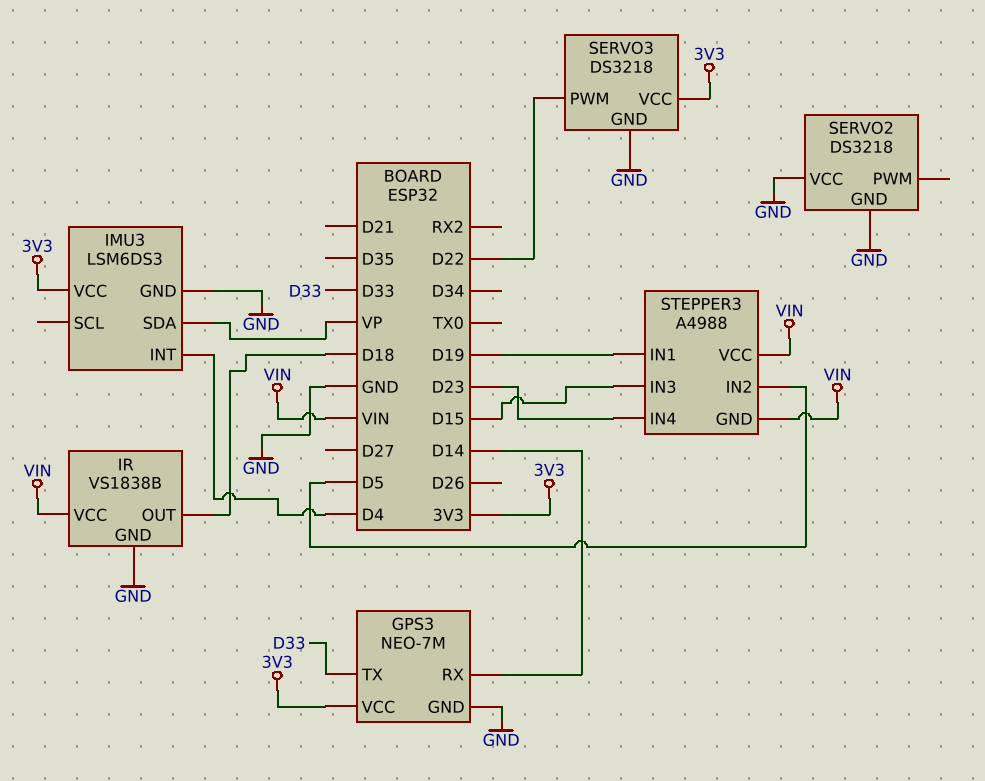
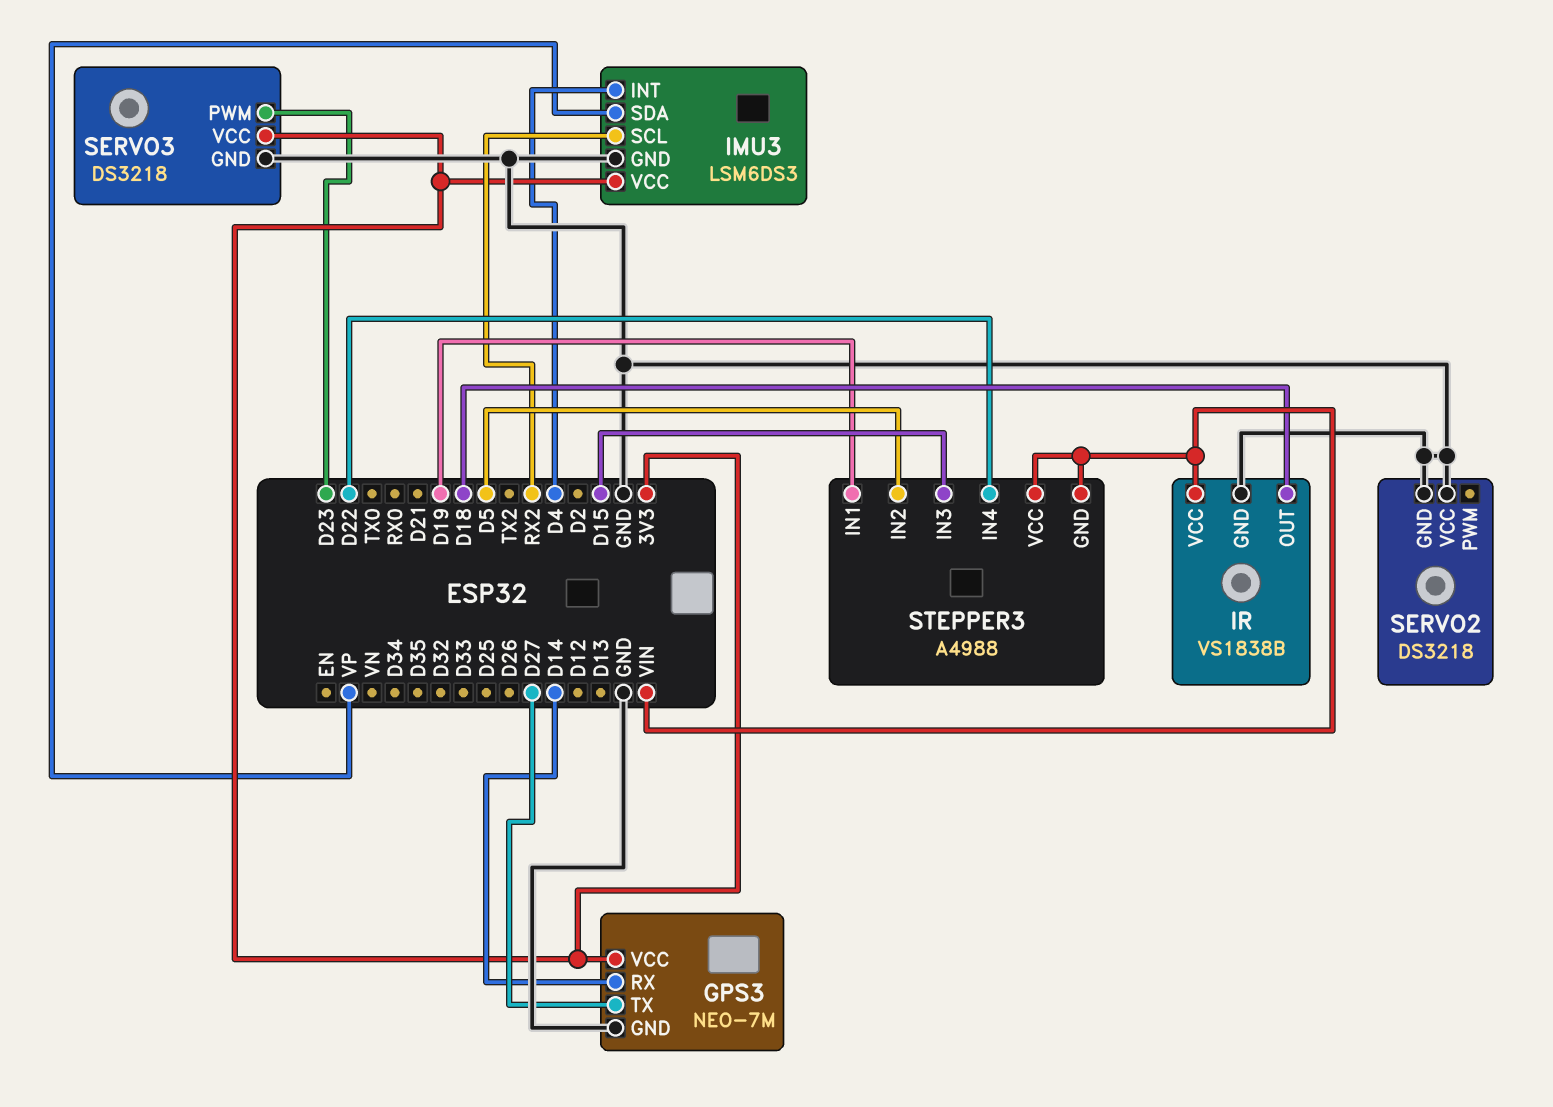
GPS3 pin TX: D33 -> D27
IMU3 pin SCL: none -> RX2
SERVO3 pin PWM: D22 -> D23
STEPPER3 pin IN4: D23 -> D22

